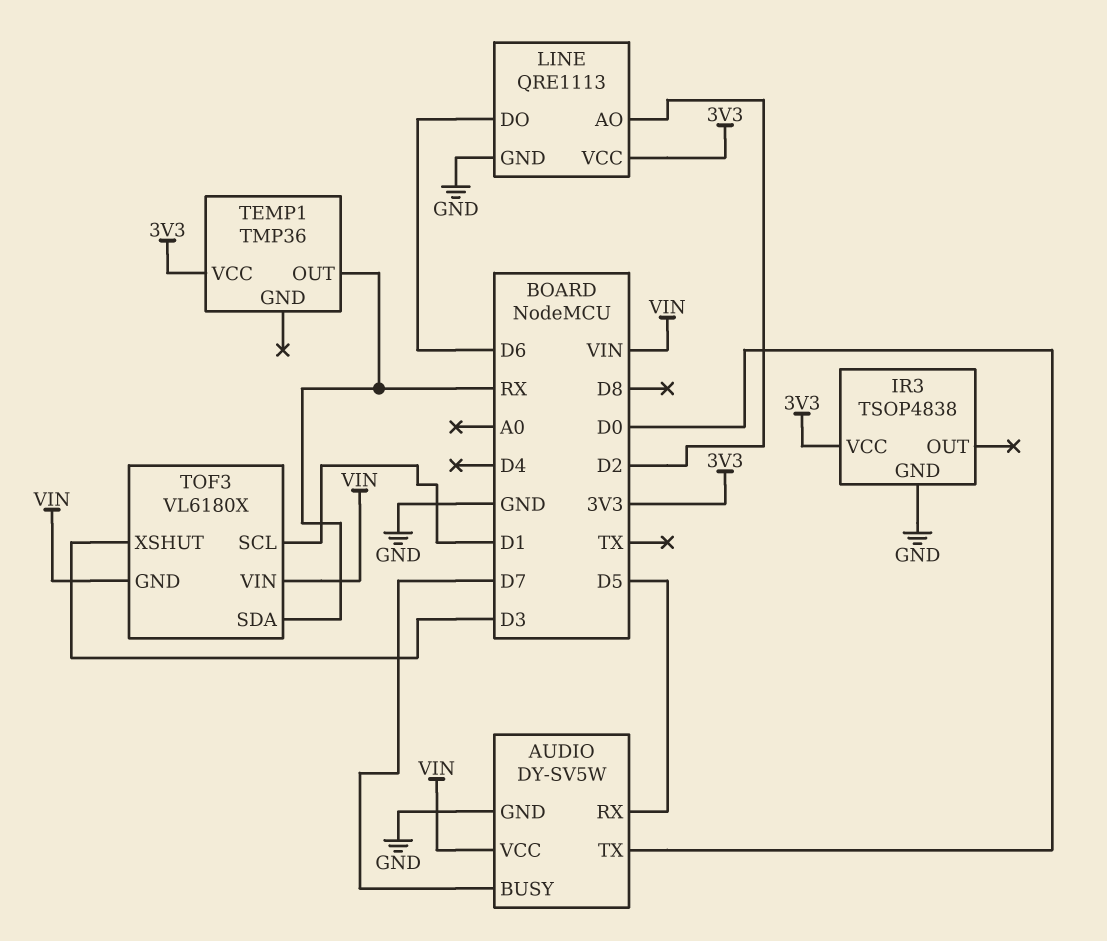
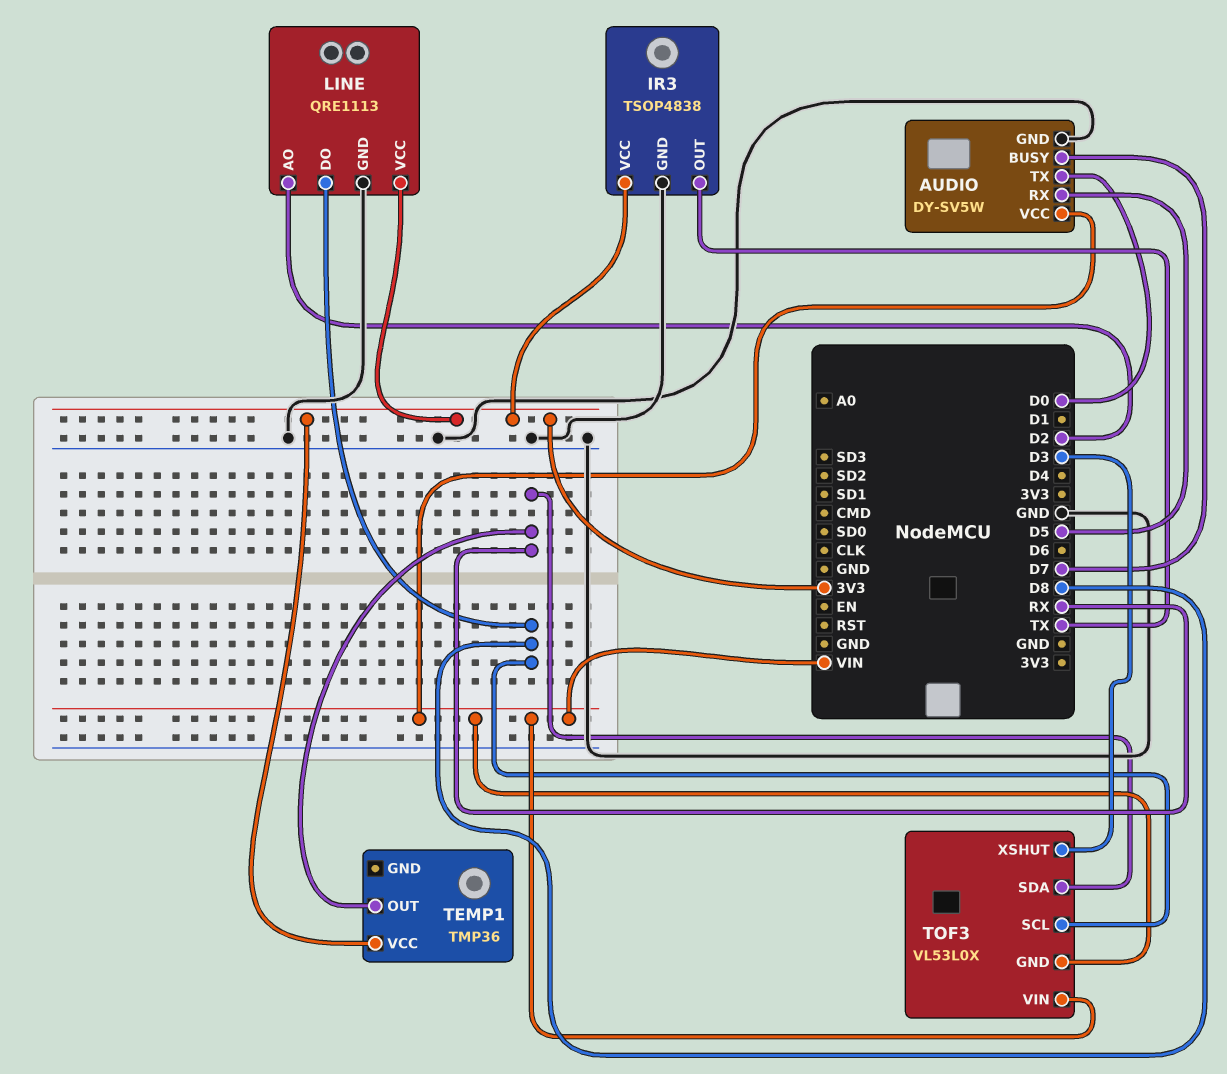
IR3 pin OUT: none -> TX
LINE pin DO: D6 -> D8
TOF3: VL6180X -> VL53L0X
TOF3 pin SCL: D1 -> D8

